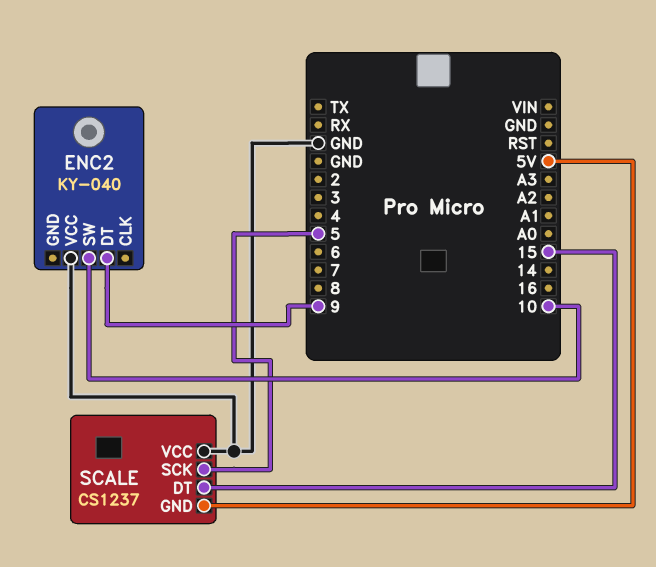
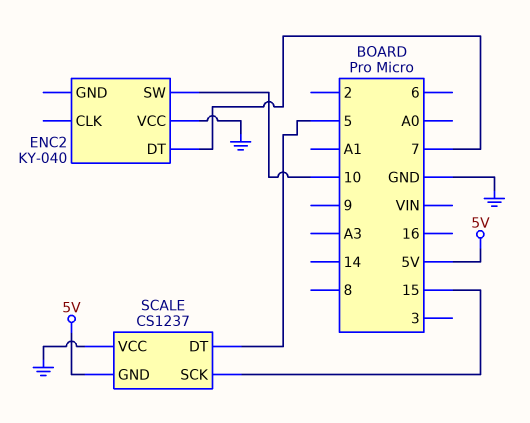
ENC2 pin DT: 9 -> 7
SCALE pin DT: 15 -> 5
SCALE pin SCK: 5 -> 15

